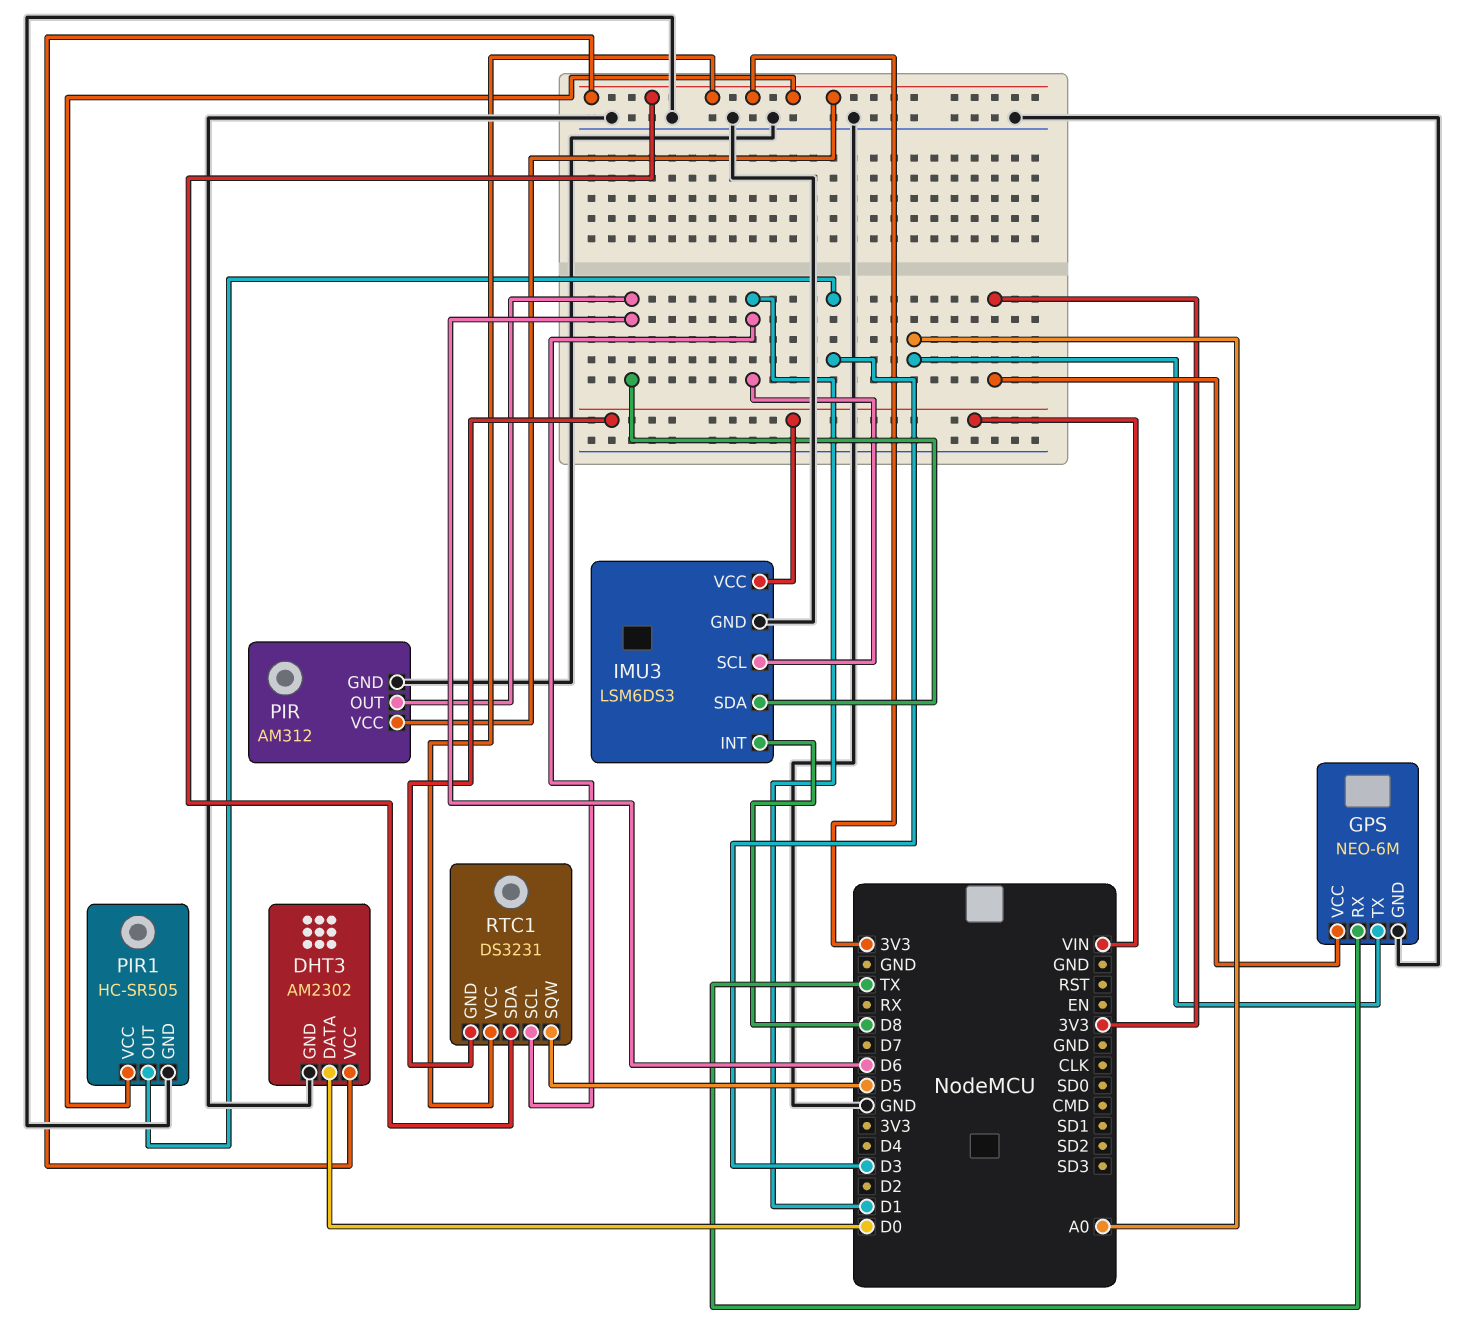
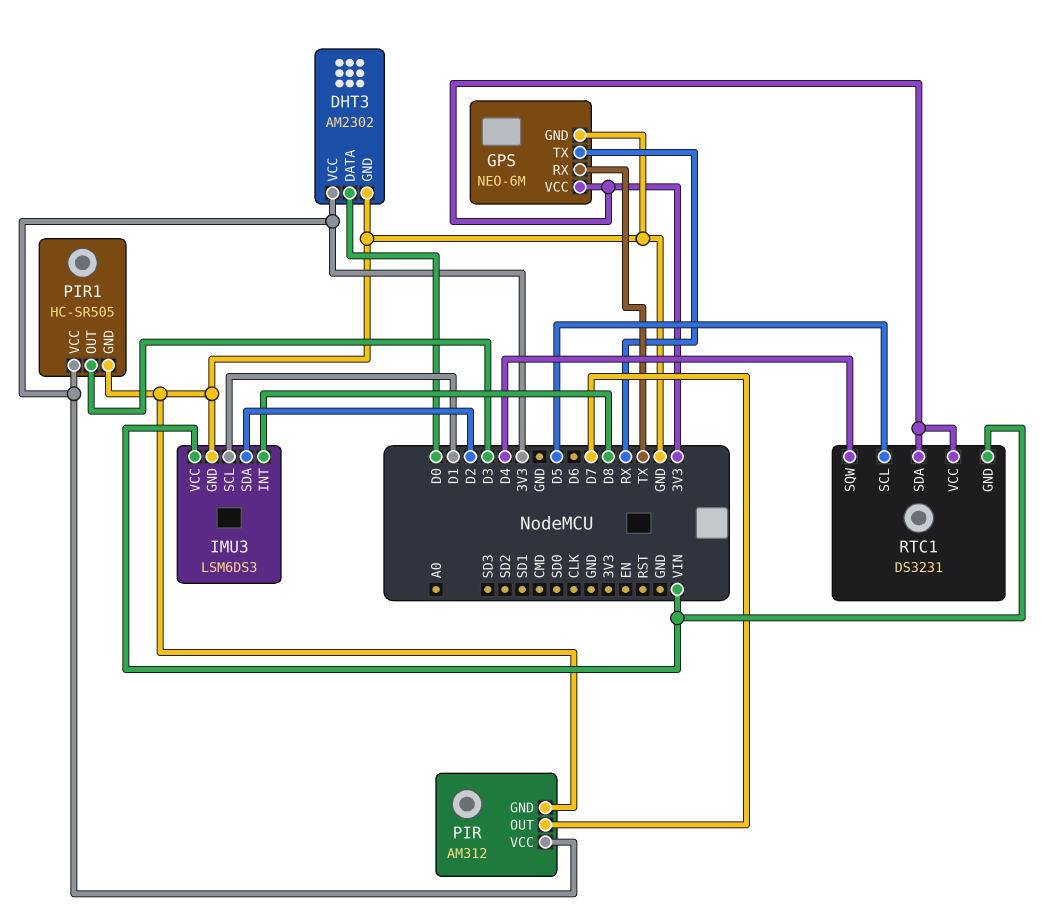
GPS pin TX: A0 -> RX
IMU3 pin SDA: D6 -> D2
PIR pin OUT: D6 -> D7
RTC1 pin SCL: D1 -> D5
RTC1 pin SQW: D5 -> D4

